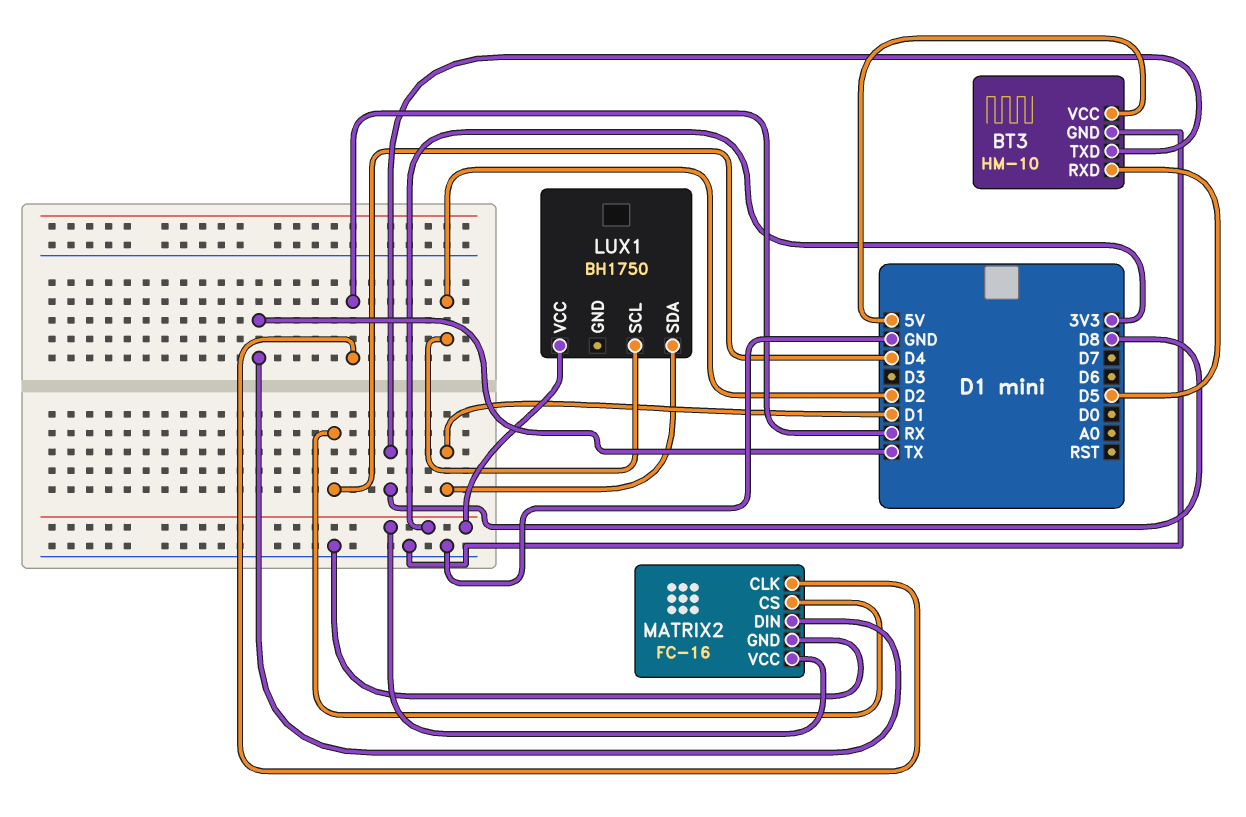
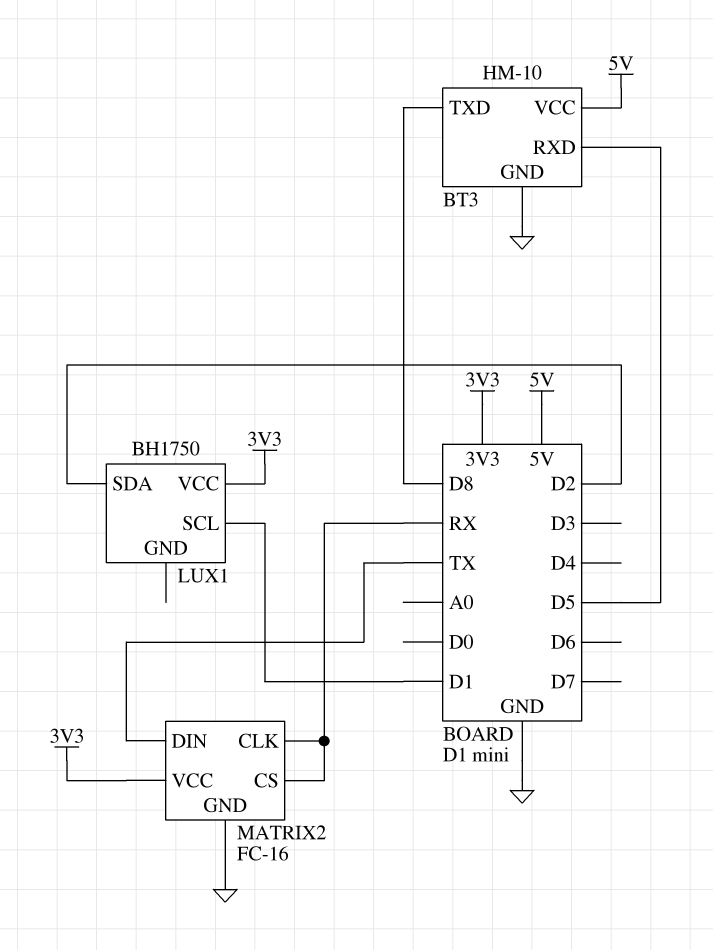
LUX1 pin SCL: D2 -> D1
LUX1 pin SDA: D1 -> D2
MATRIX2 pin CS: D4 -> RX

